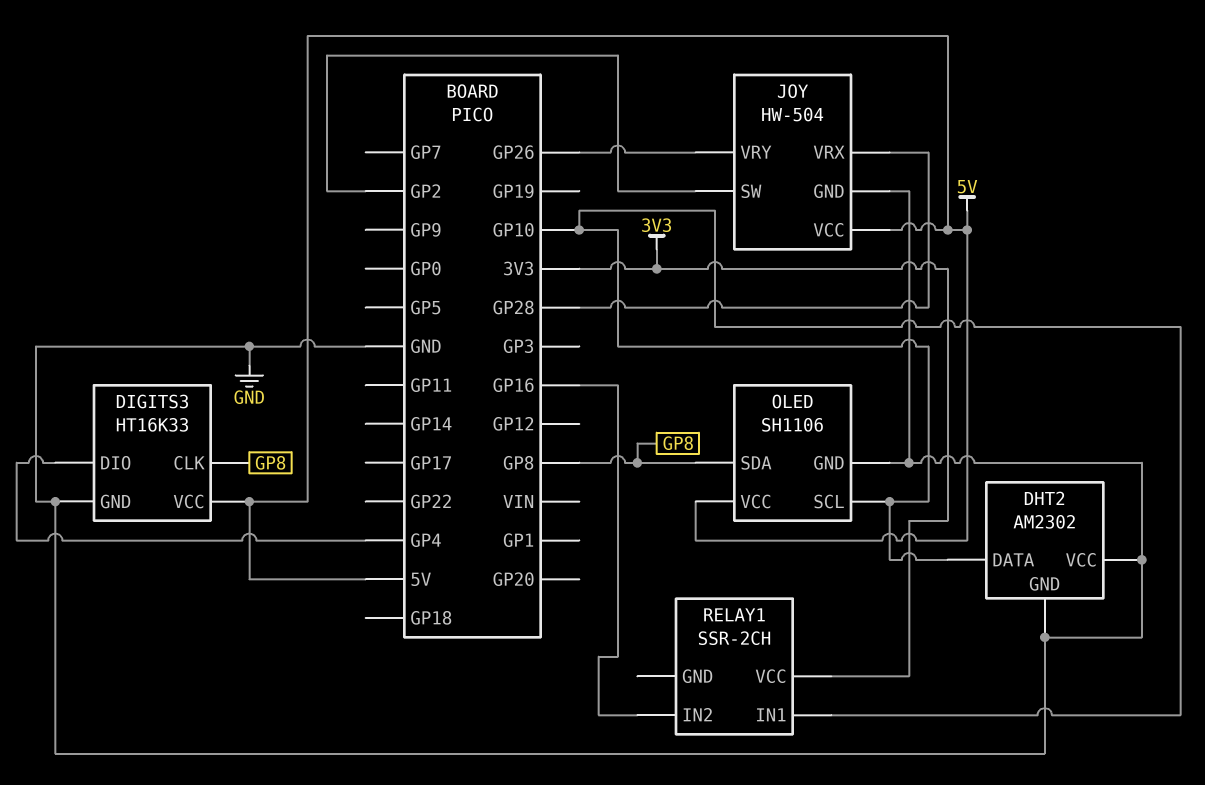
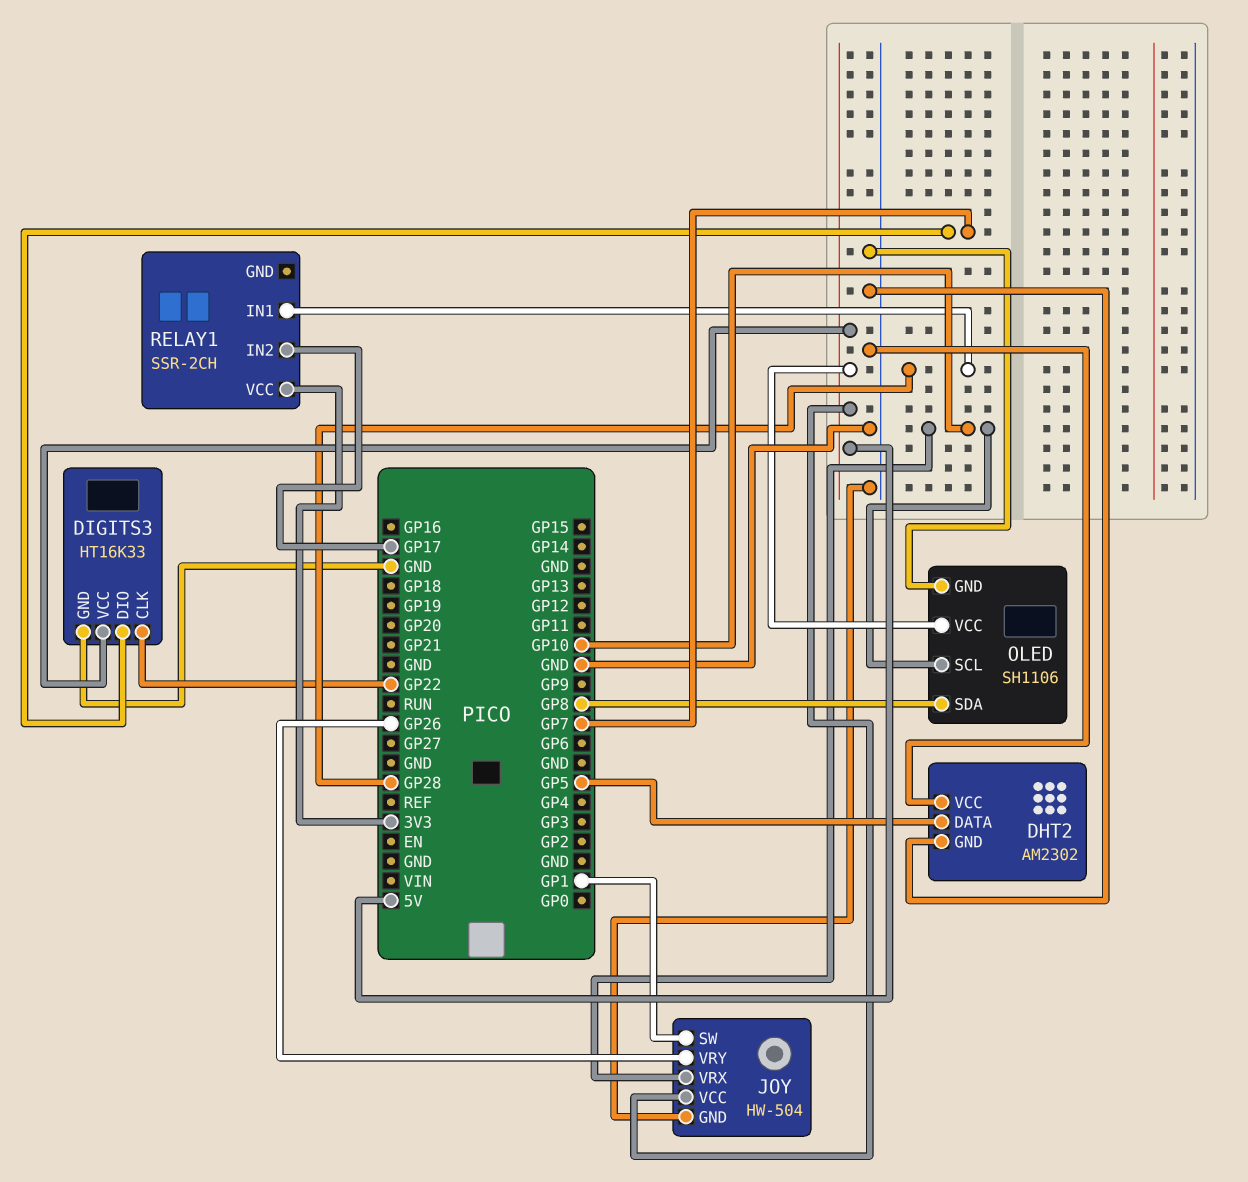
DHT2 pin DATA: GP10 -> GP5
DIGITS3 pin CLK: GP8 -> GP22
DIGITS3 pin DIO: GP4 -> GP7
JOY pin SW: GP2 -> GP1
JOY pin VRX: GP28 -> GP10
RELAY1 pin IN1: GP10 -> GP28
RELAY1 pin IN2: GP16 -> GP17

